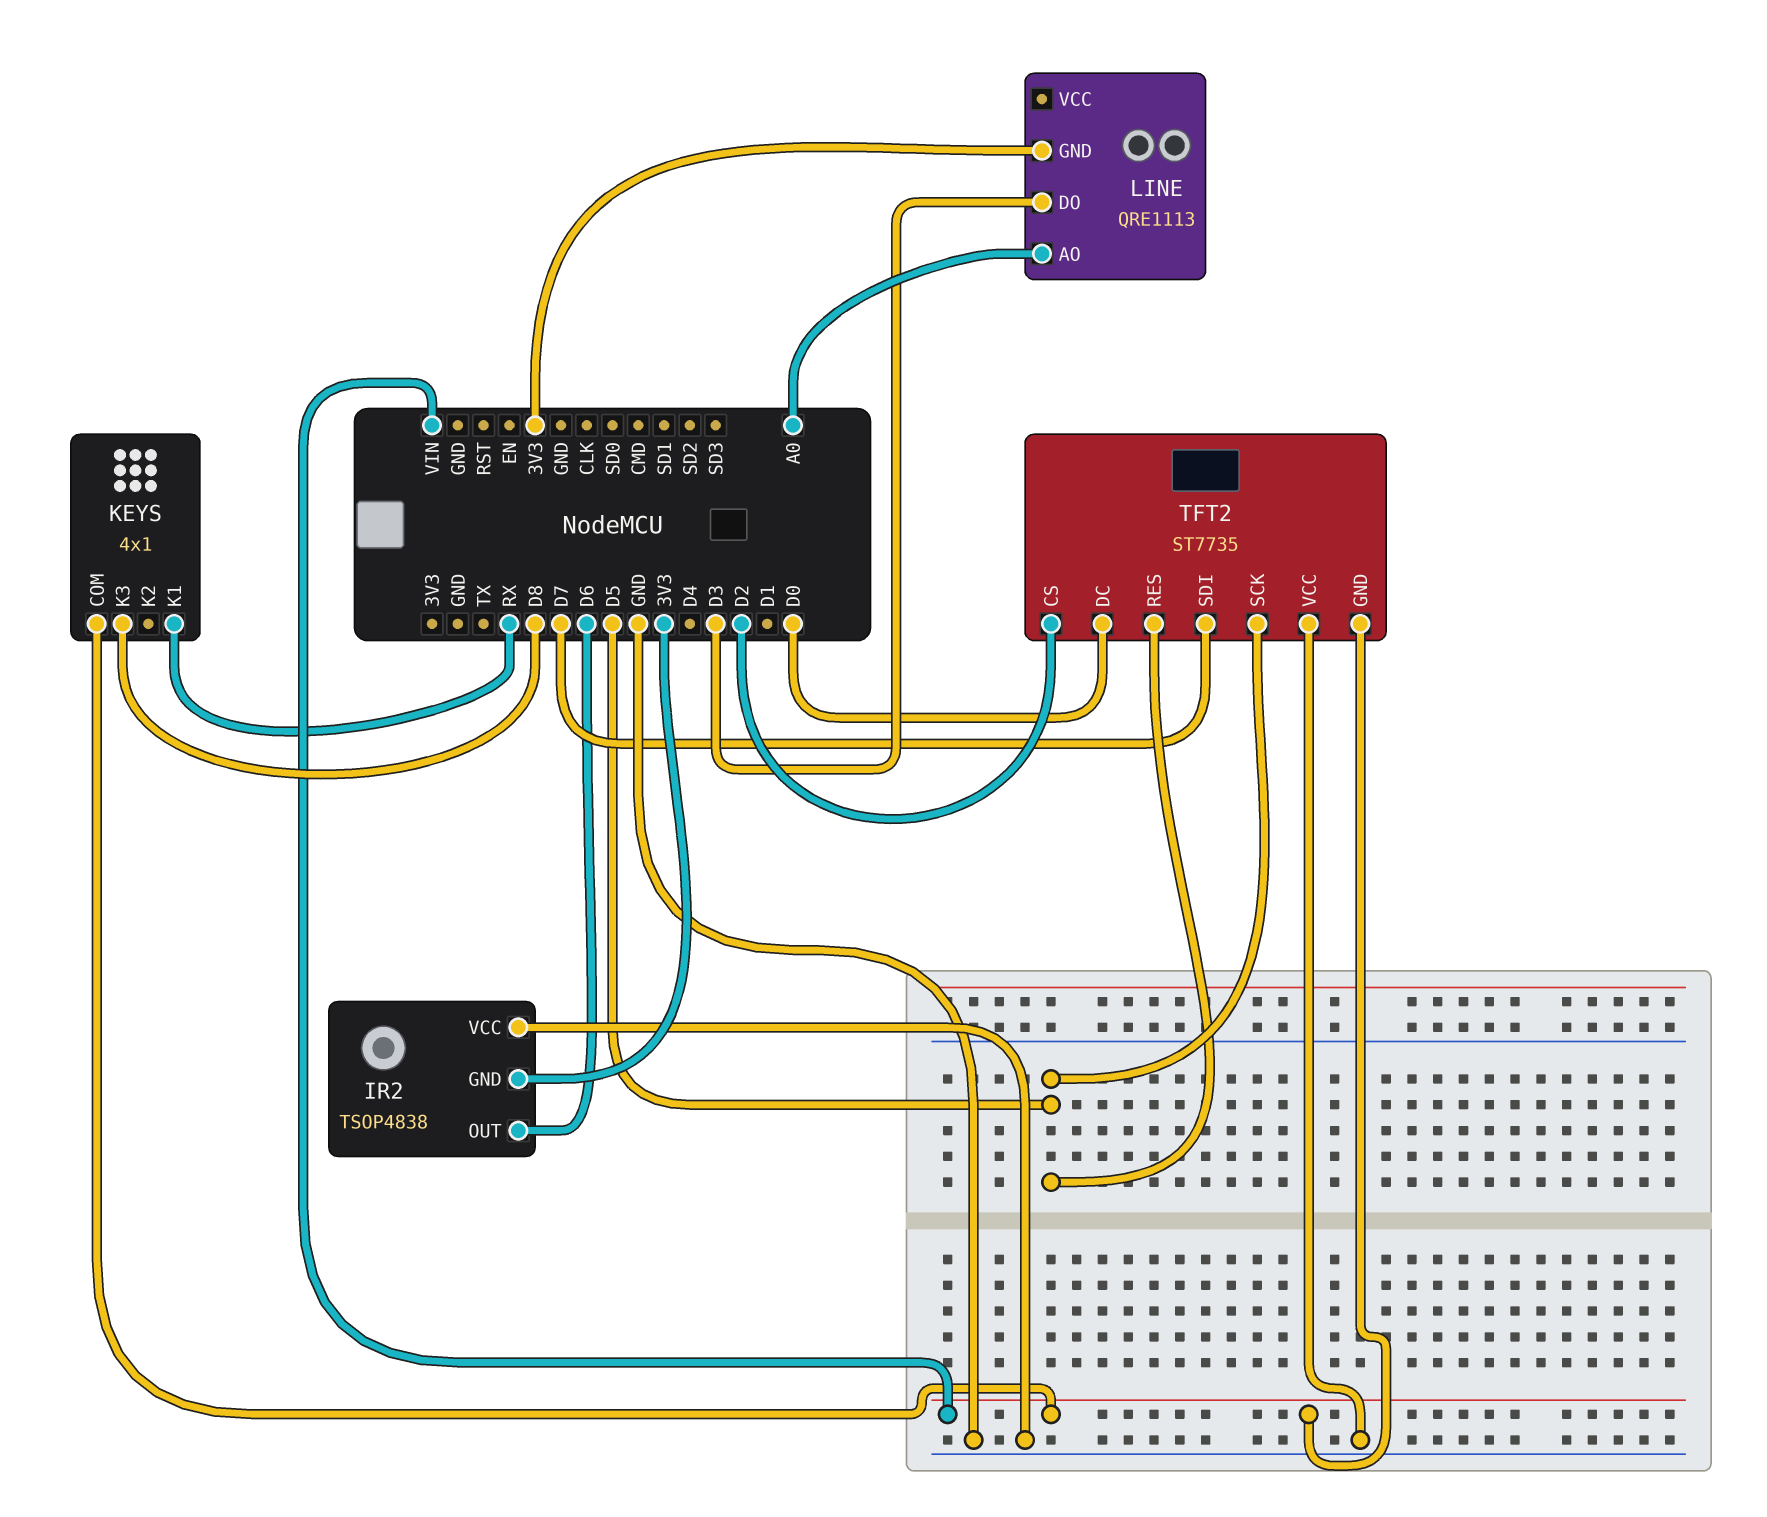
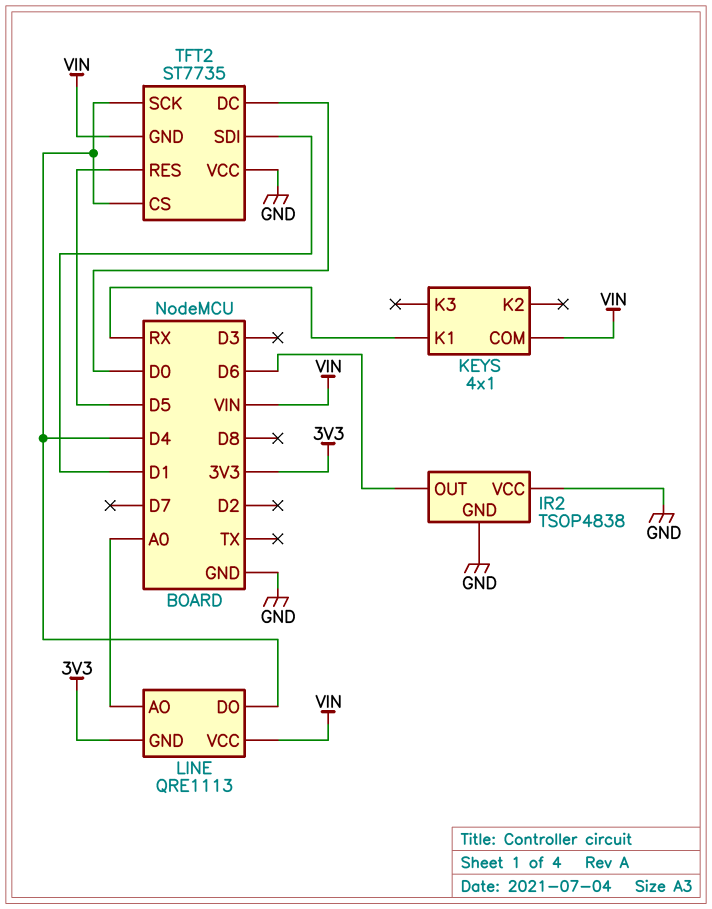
IR2 pin GND: 3V3 -> GND
KEYS pin K3: D8 -> none
LINE pin DO: D3 -> D4
LINE pin VCC: none -> VIN
TFT2 pin CS: D2 -> D4
TFT2 pin SCK: D5 -> D4
TFT2 pin SDI: D7 -> D1

